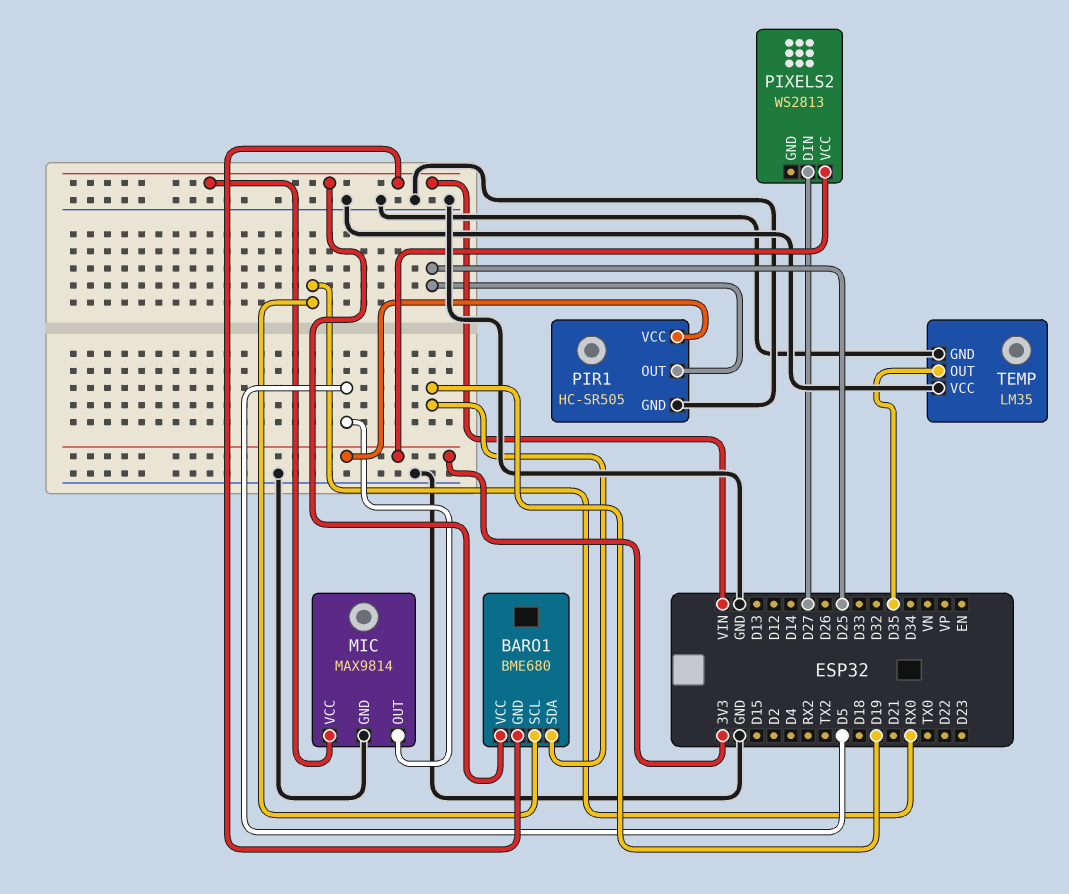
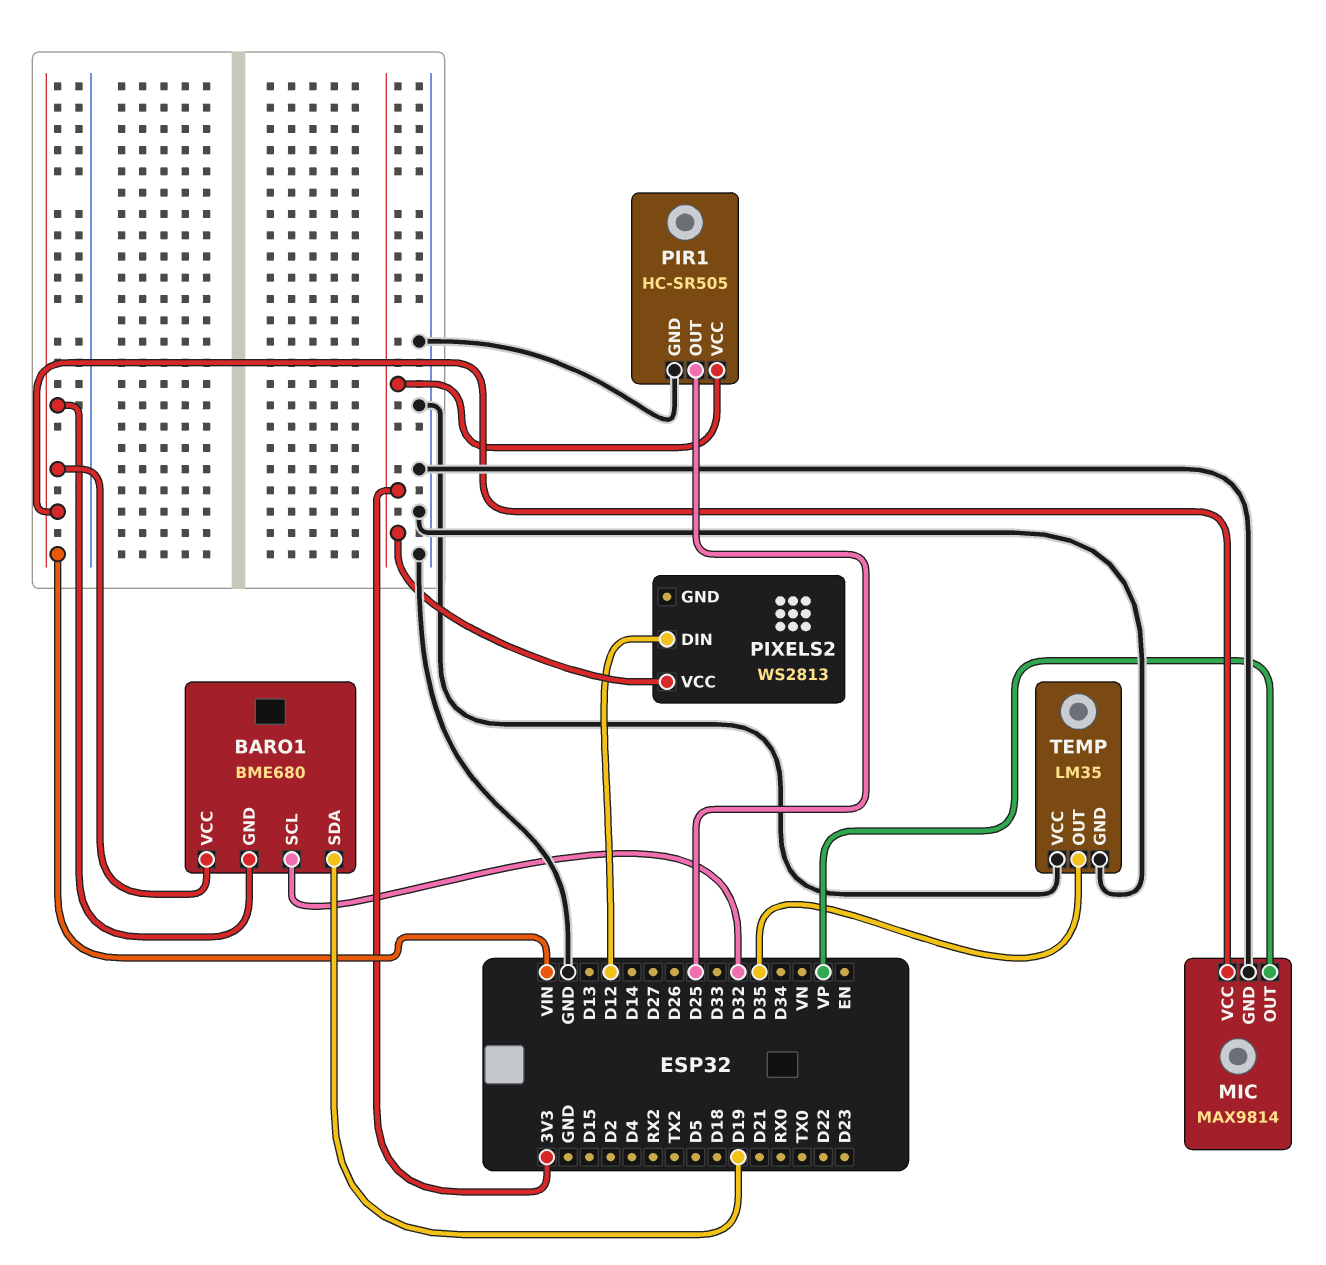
BARO1 pin SCL: RX0 -> D32
MIC pin OUT: D5 -> VP
PIXELS2 pin DIN: D27 -> D12

